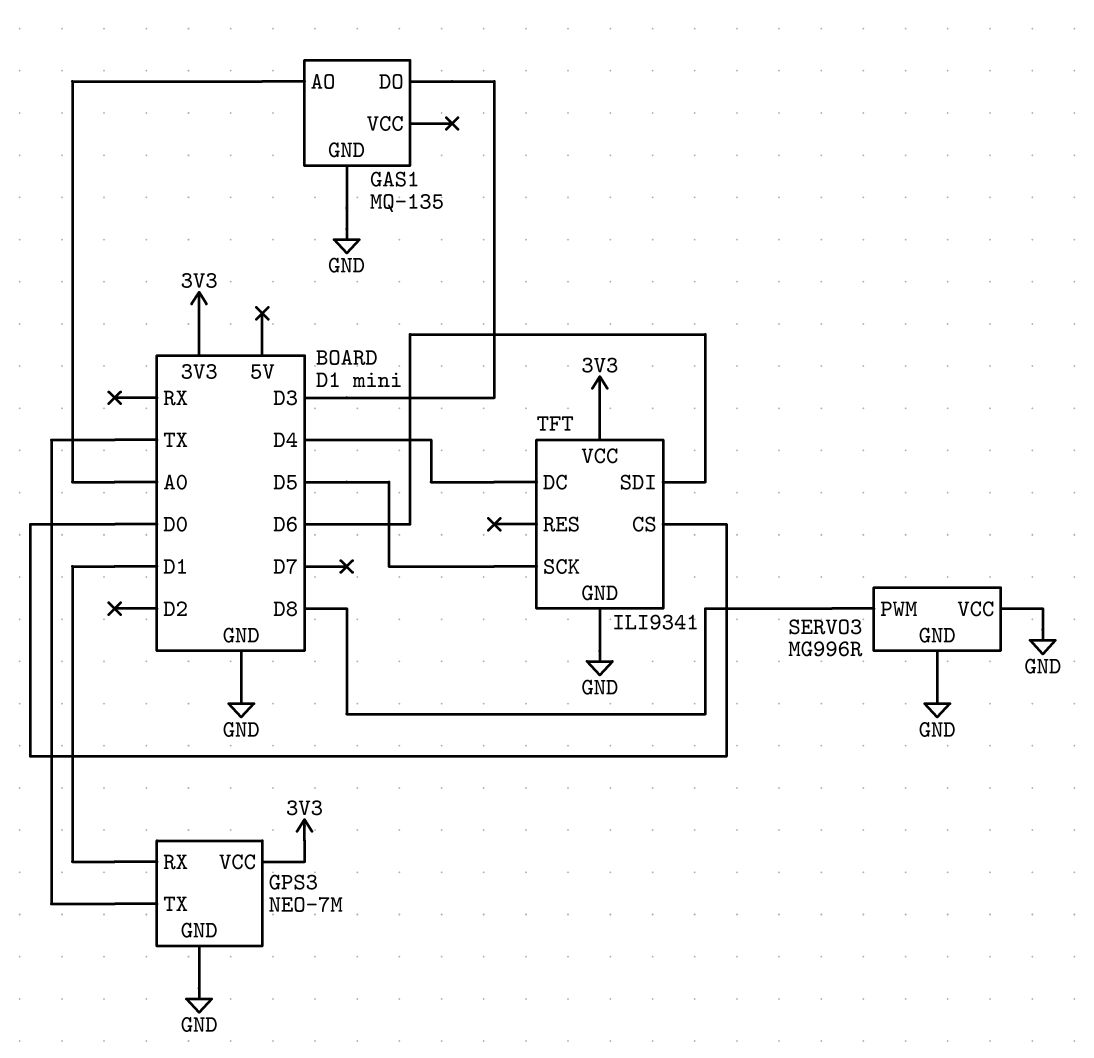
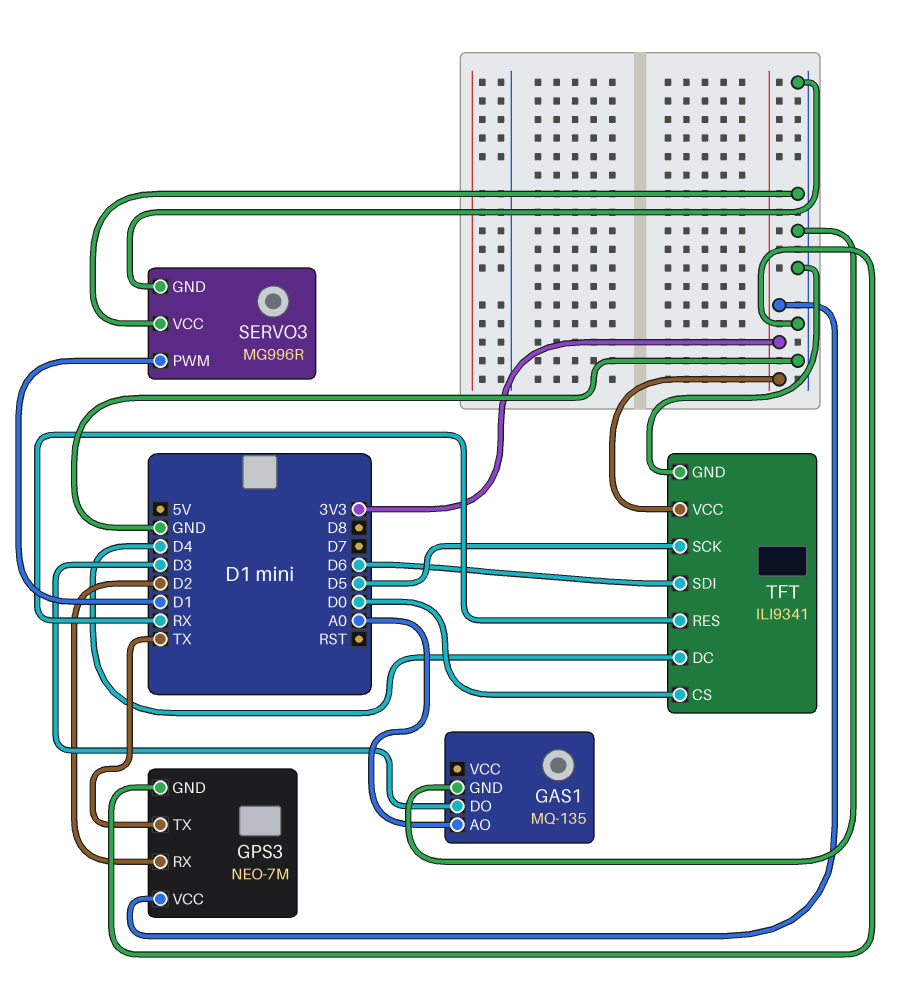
GPS3 pin RX: D1 -> D2
SERVO3 pin PWM: D8 -> D1
TFT pin RES: none -> RX

